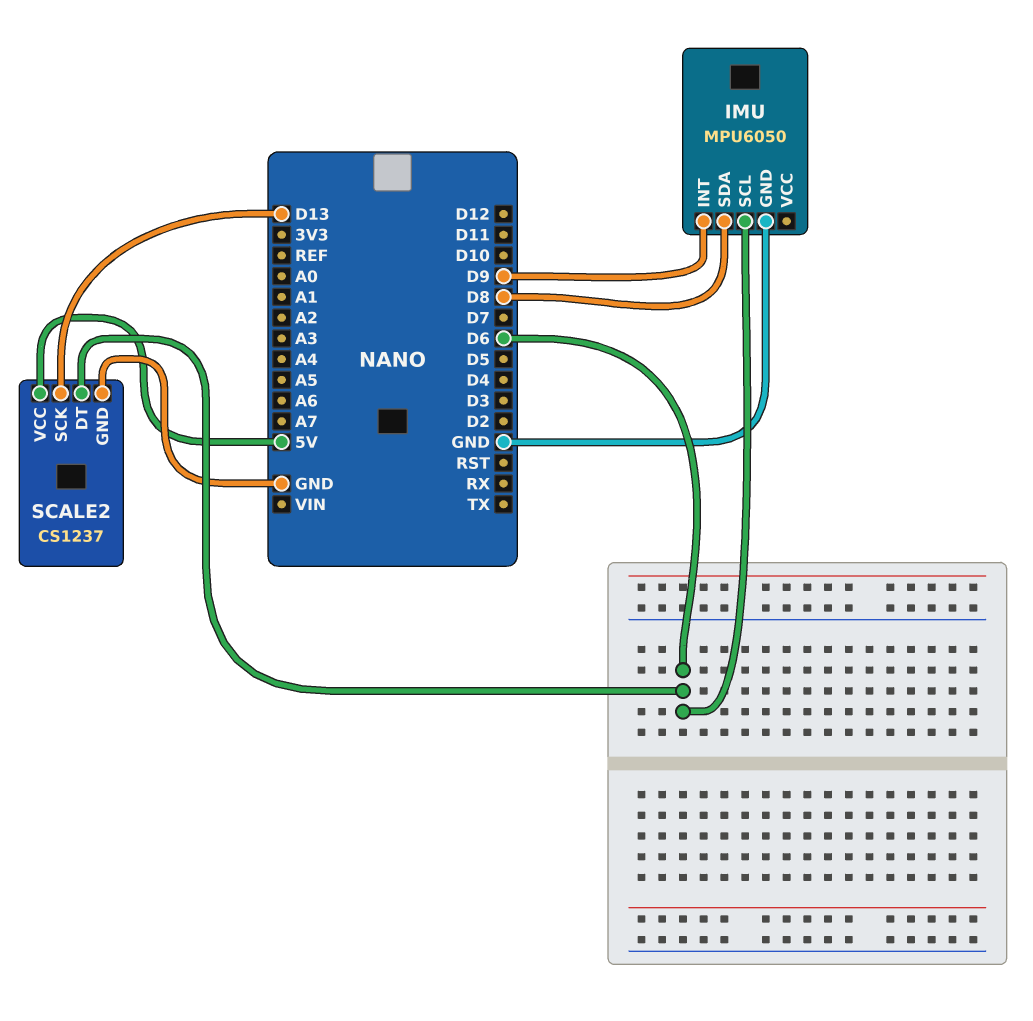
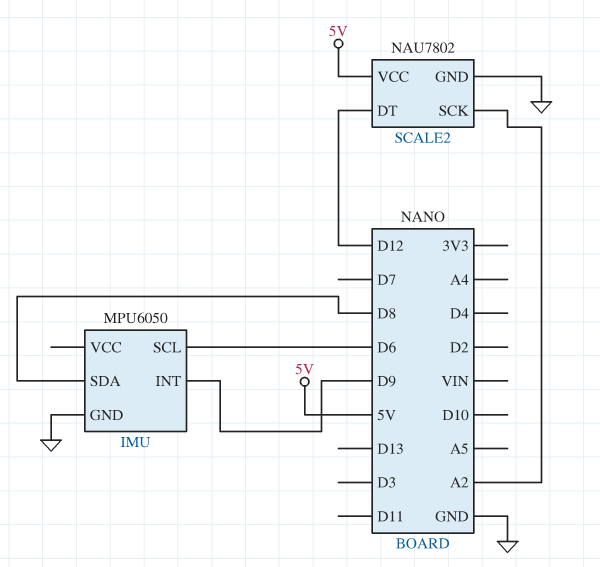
SCALE2: CS1237 -> NAU7802
SCALE2 pin DT: D6 -> D12
SCALE2 pin SCK: D13 -> A2

